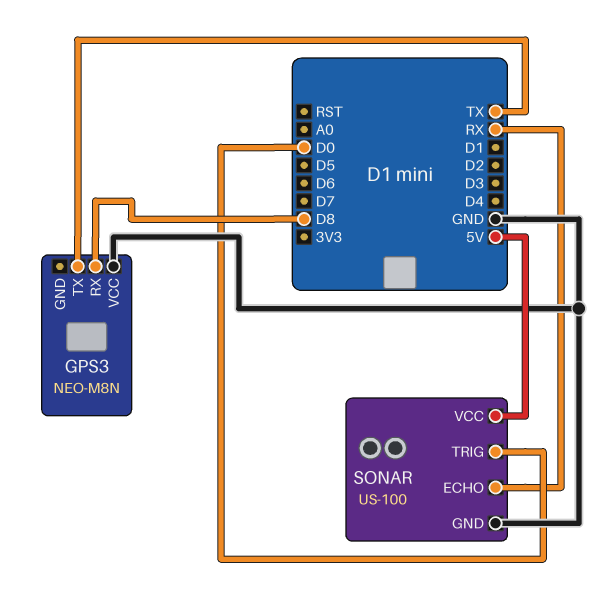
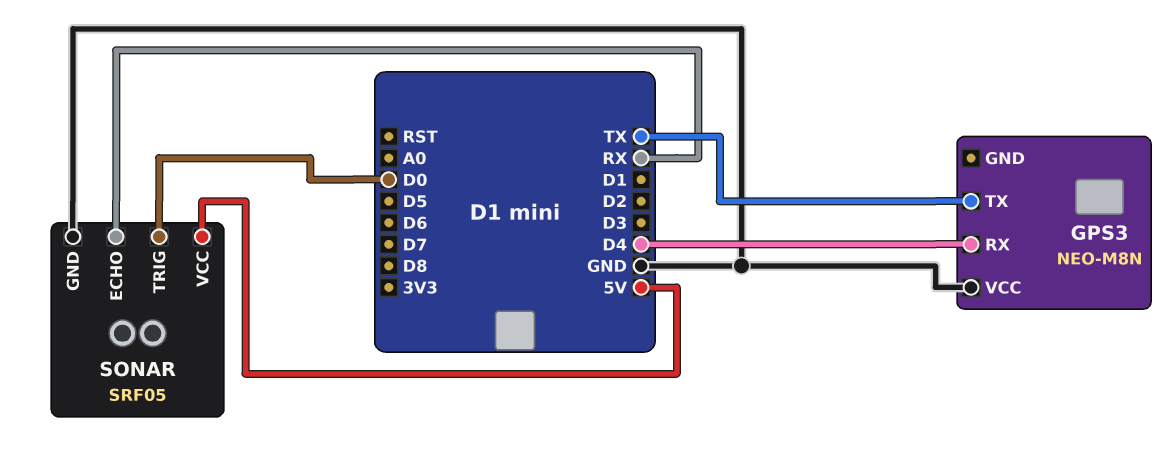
GPS3 pin RX: D8 -> D4
SONAR: US-100 -> SRF05

